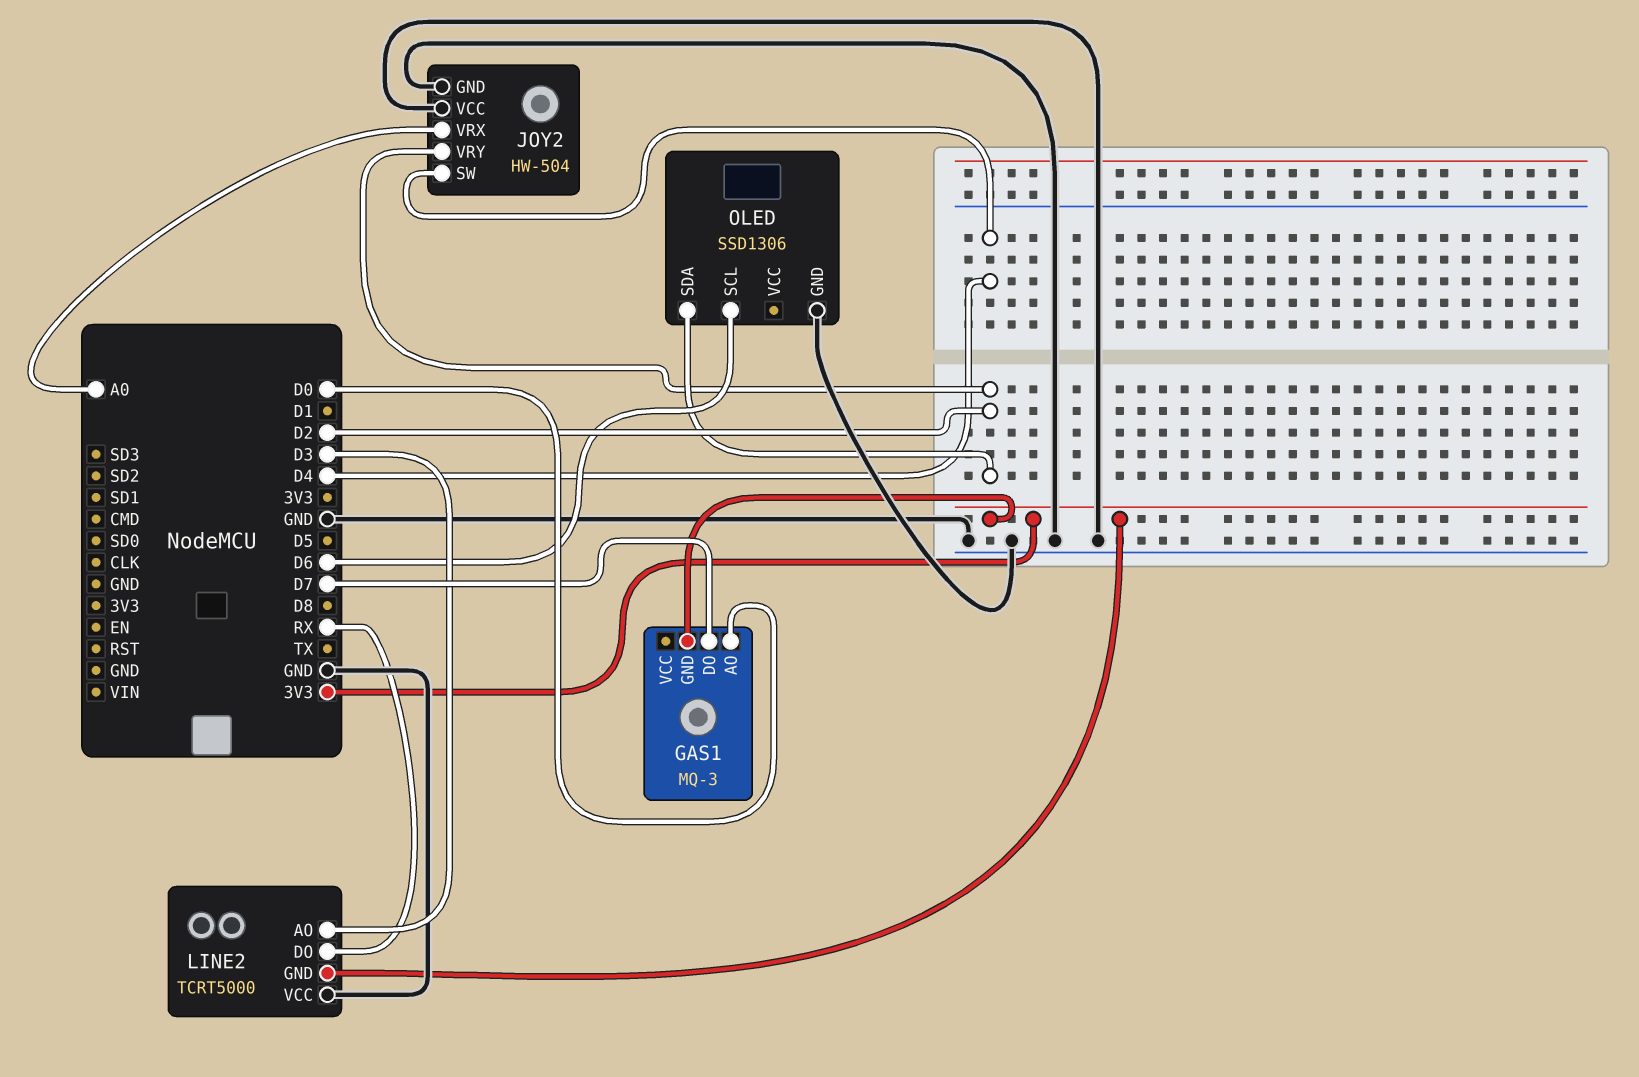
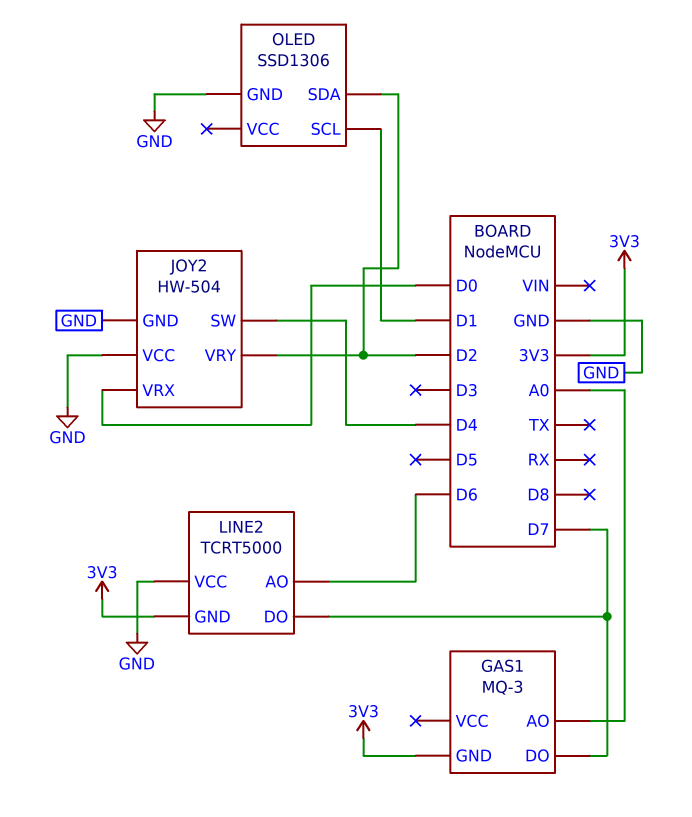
GAS1 pin AO: D0 -> A0
JOY2 pin VRX: A0 -> D0
LINE2 pin AO: D3 -> D6
LINE2 pin DO: RX -> D7
OLED pin SCL: D6 -> D1

